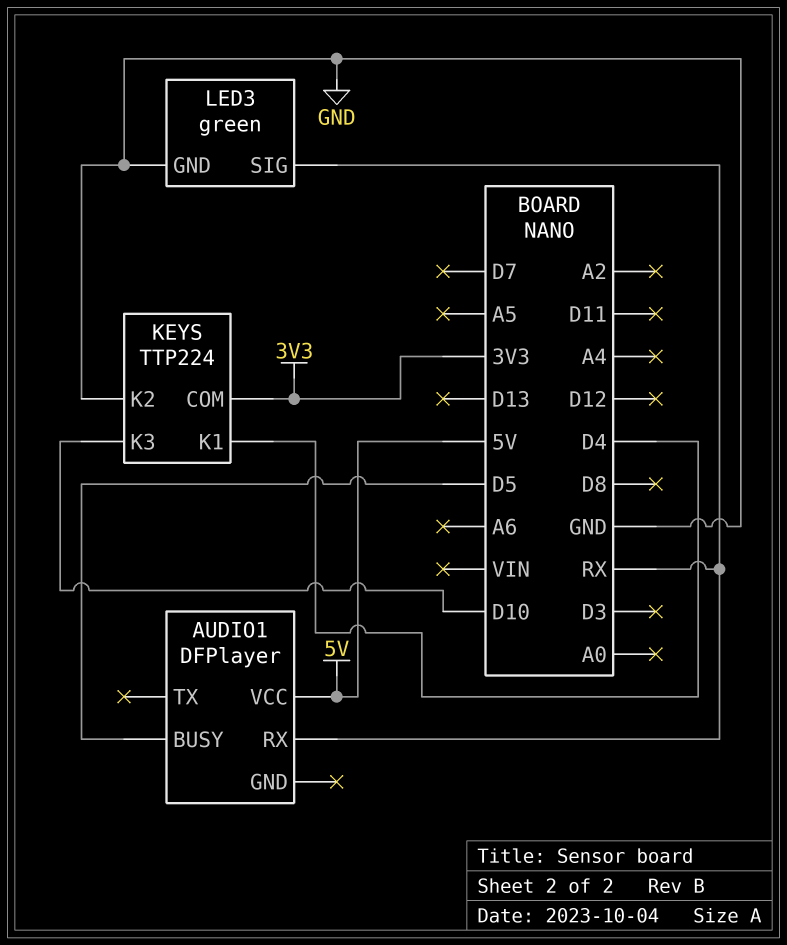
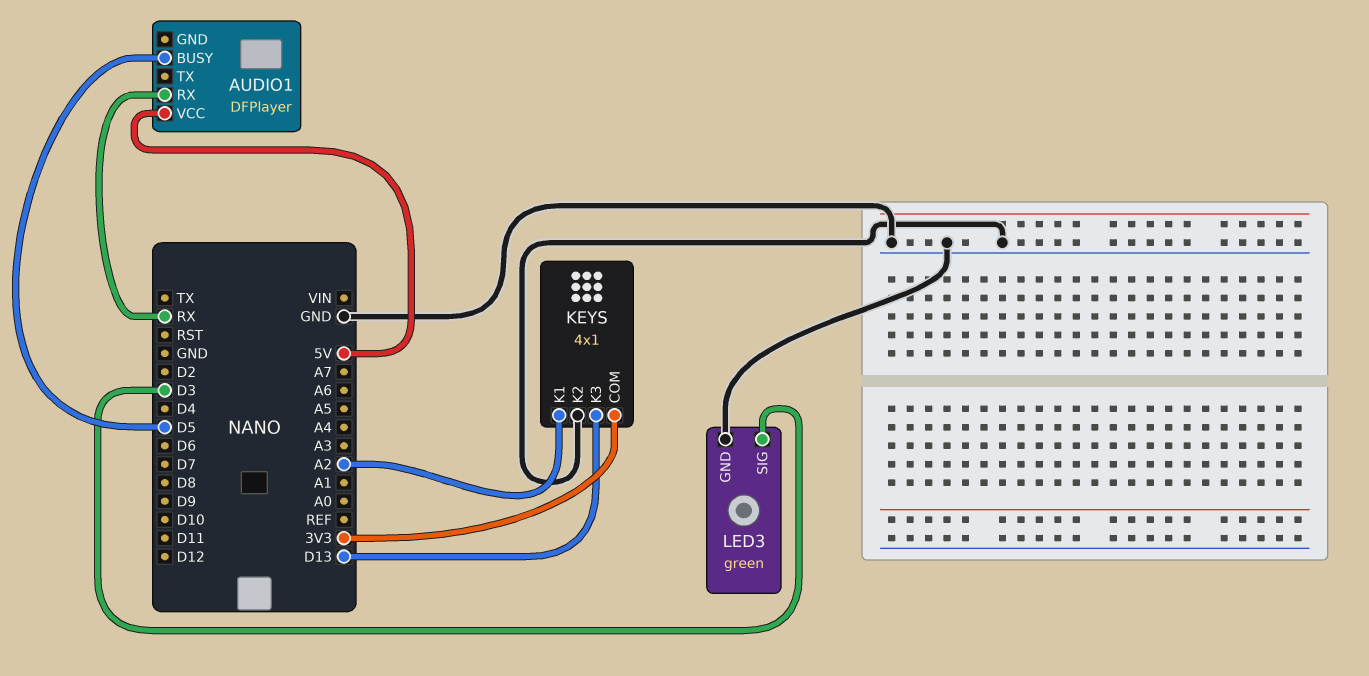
KEYS: TTP224 -> 4x1
KEYS pin K1: D4 -> A2
KEYS pin K3: D10 -> D13
LED3 pin SIG: RX -> D3

